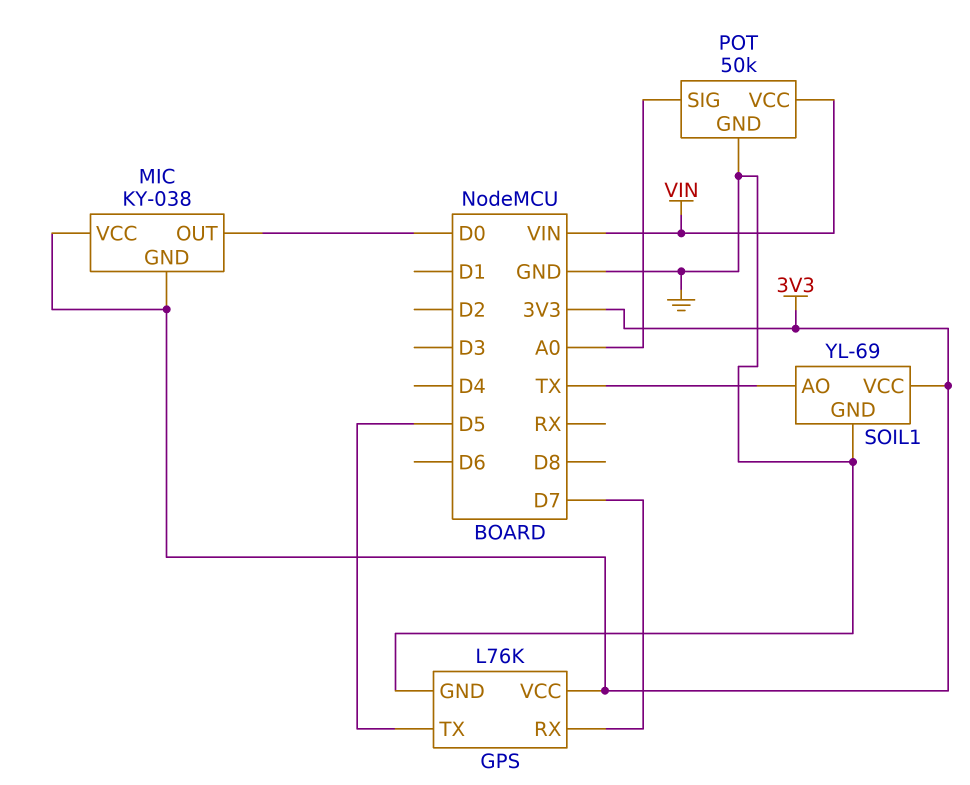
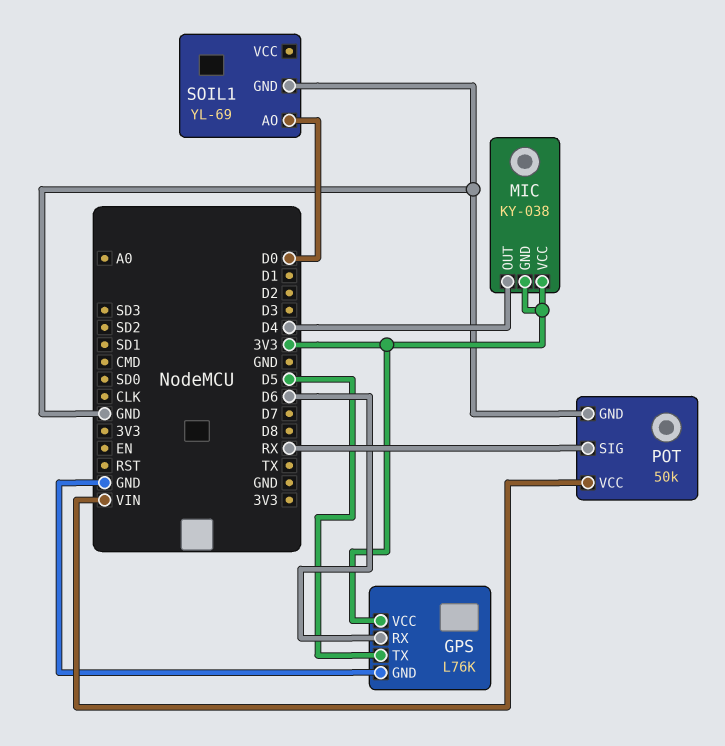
GPS pin RX: D7 -> D6
MIC pin OUT: D0 -> D4
POT pin SIG: A0 -> RX
SOIL1 pin AO: TX -> D0
SOIL1 pin VCC: 3V3 -> none

